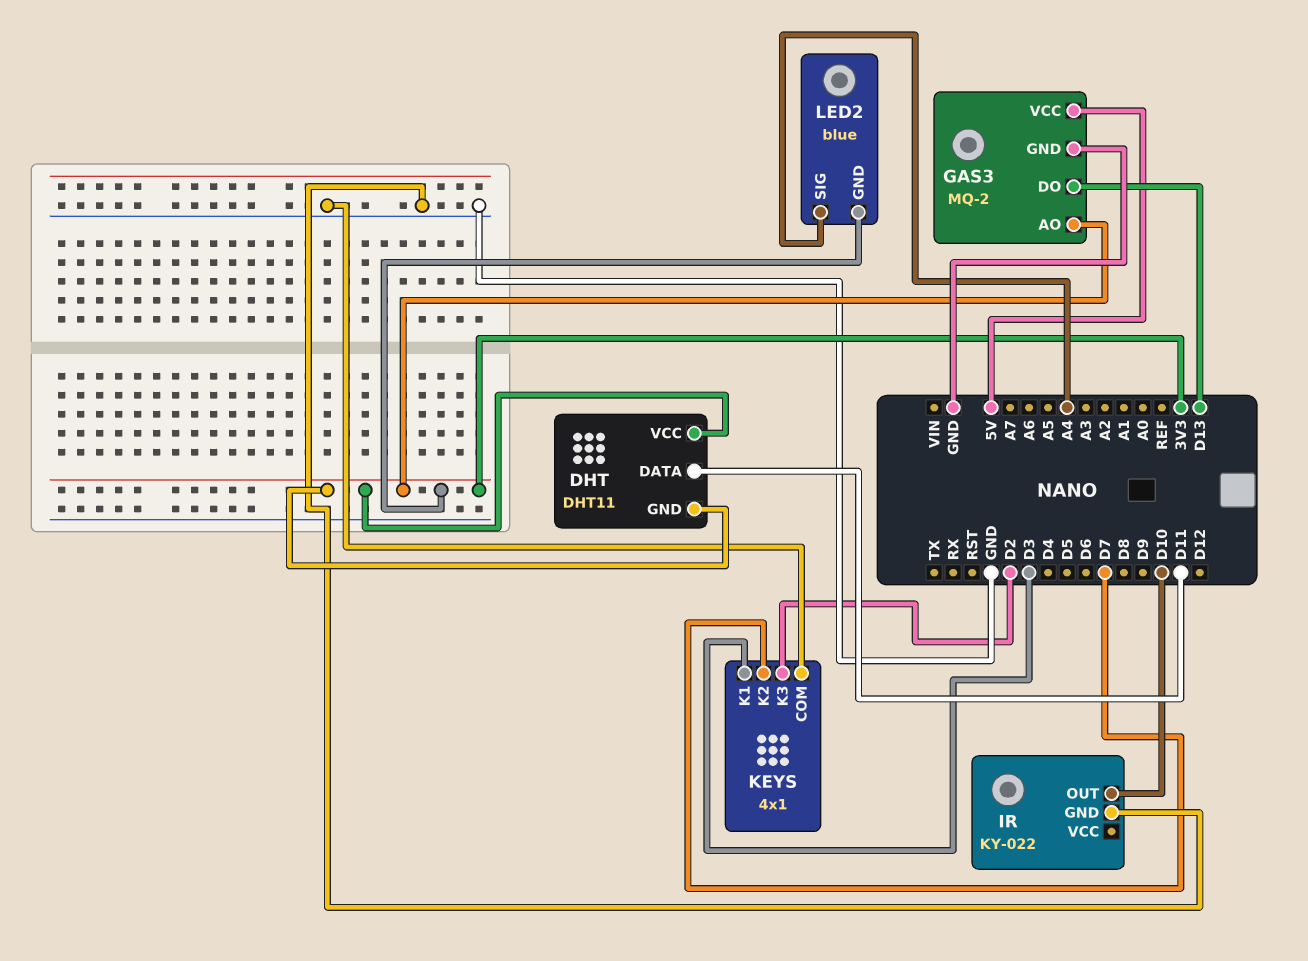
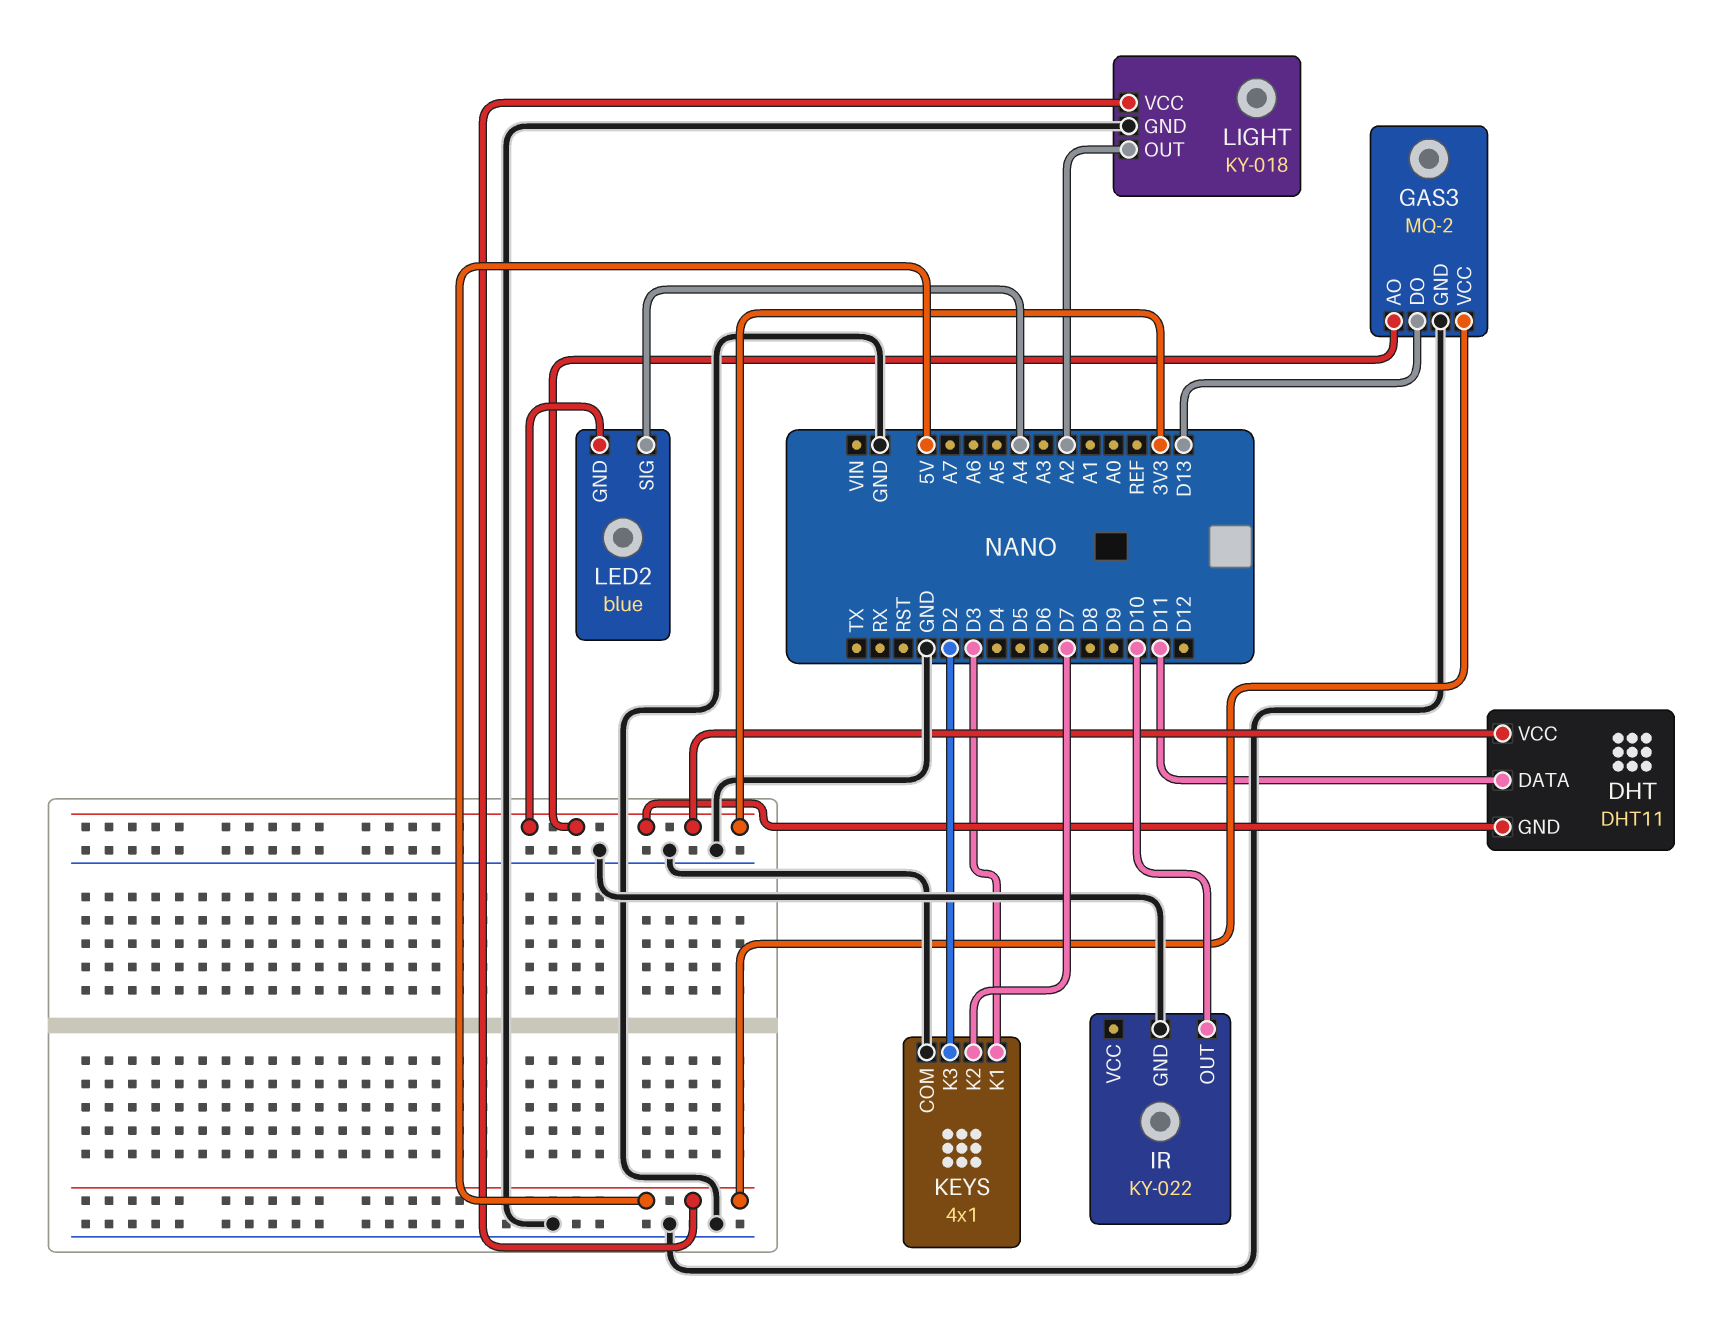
LIGHT: none -> KY-018
LIGHT pin GND: none -> GND
LIGHT pin OUT: none -> A2
LIGHT pin VCC: none -> 5V

